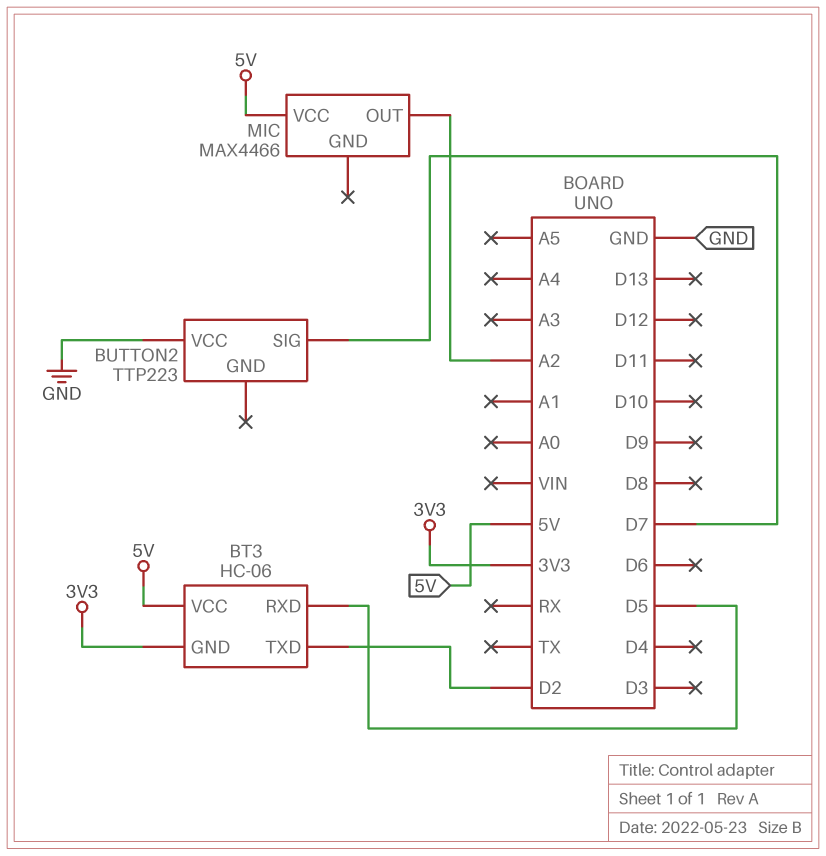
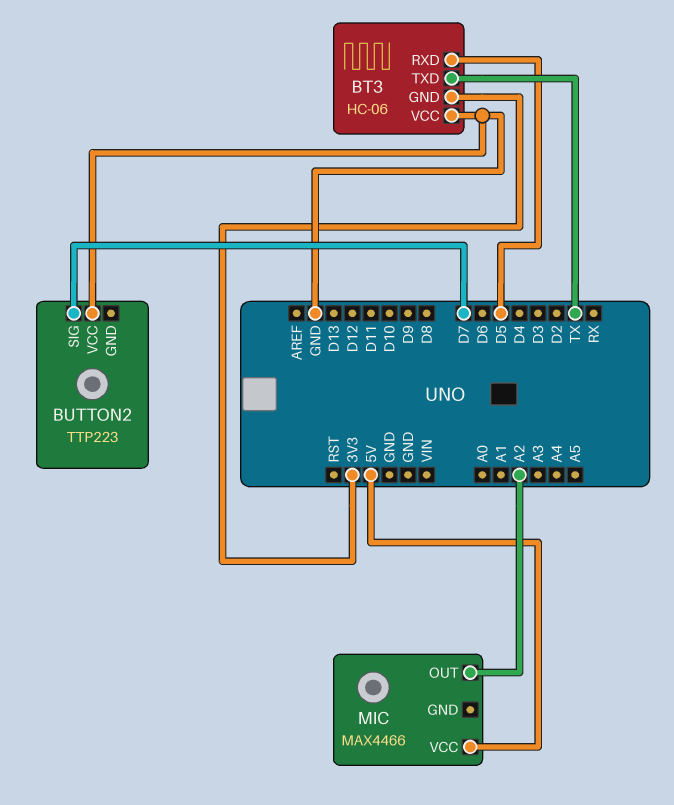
BT3 pin TXD: D2 -> TX
BT3 pin VCC: 5V -> GND

